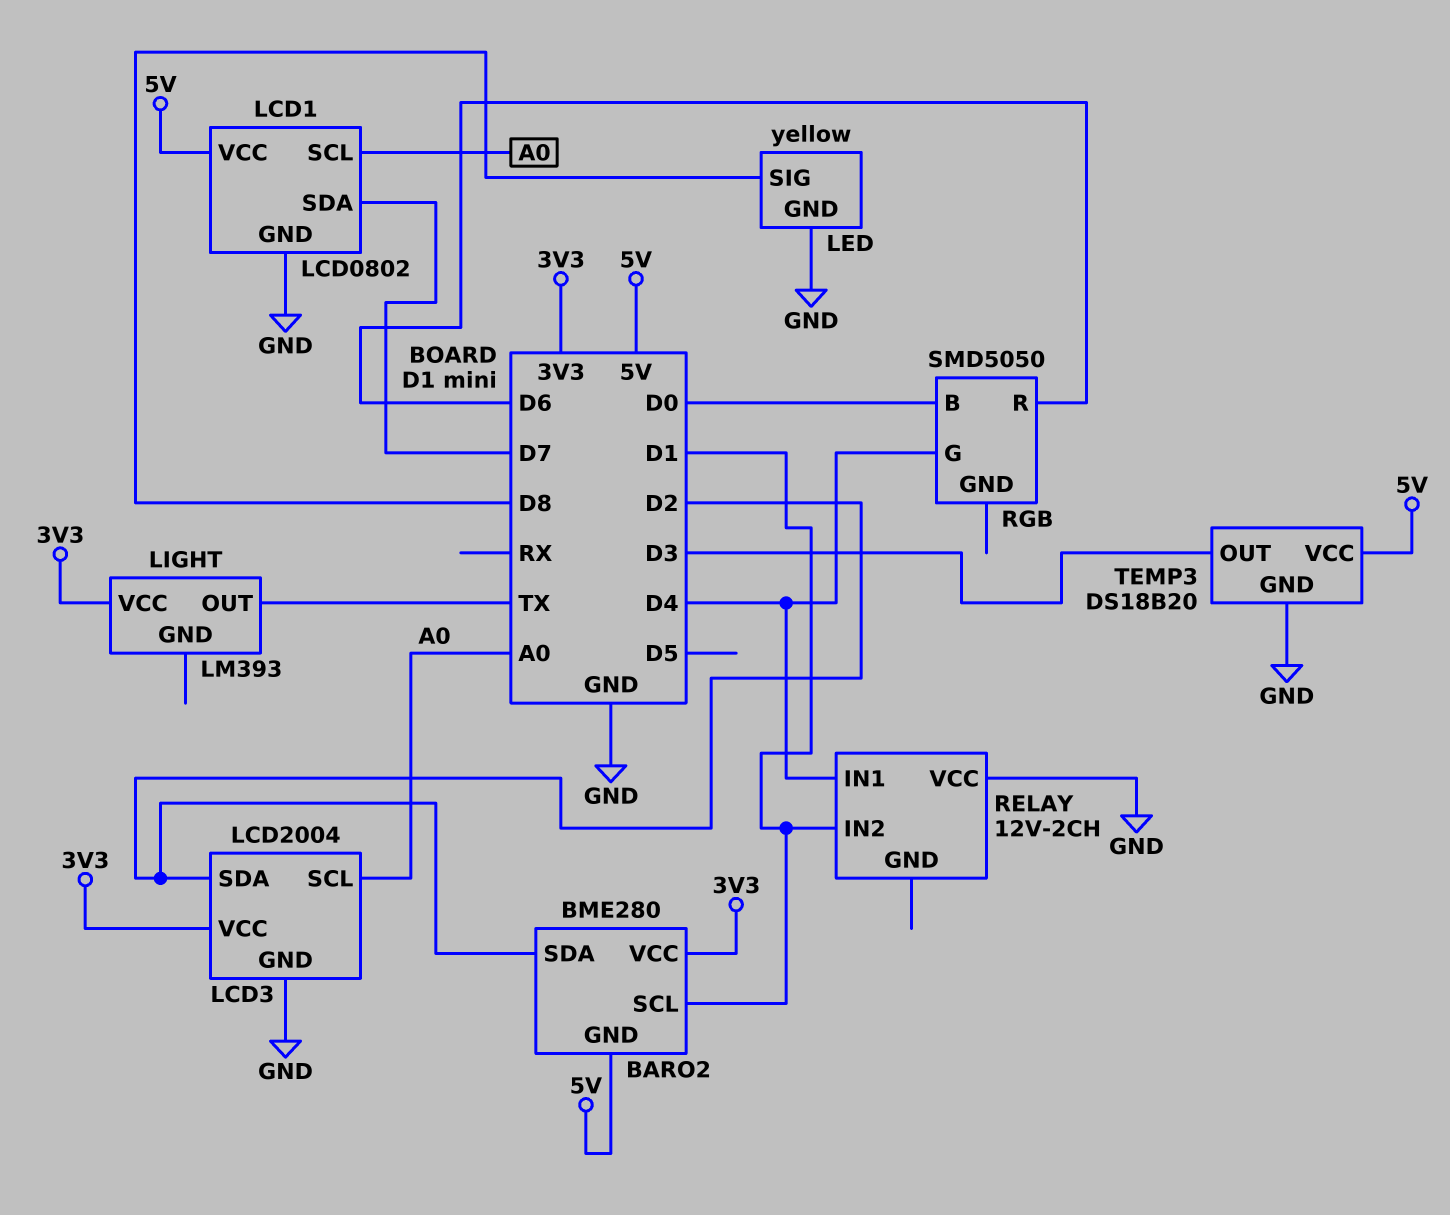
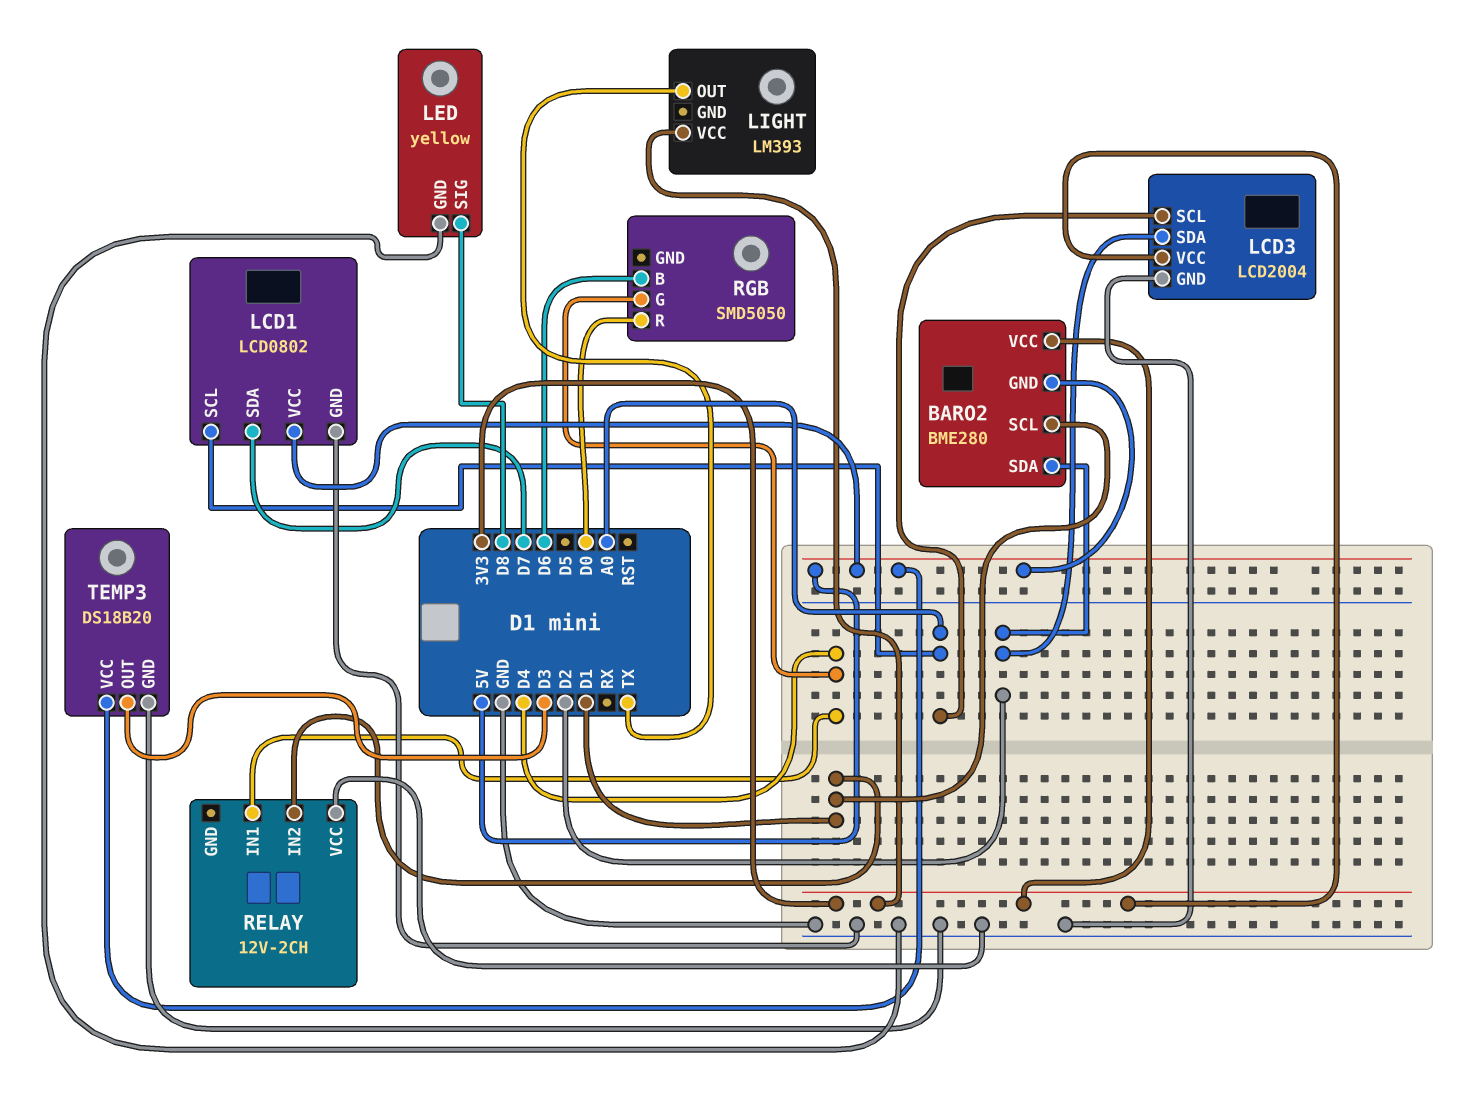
RGB pin B: D0 -> D6
RGB pin R: D6 -> D0

